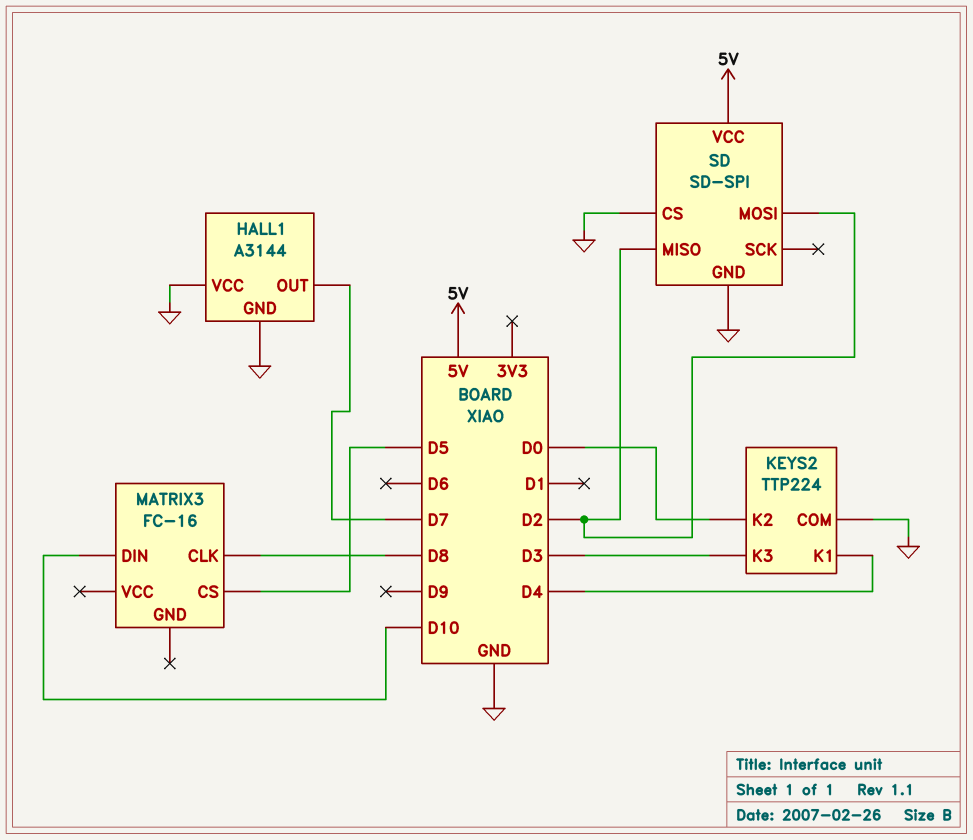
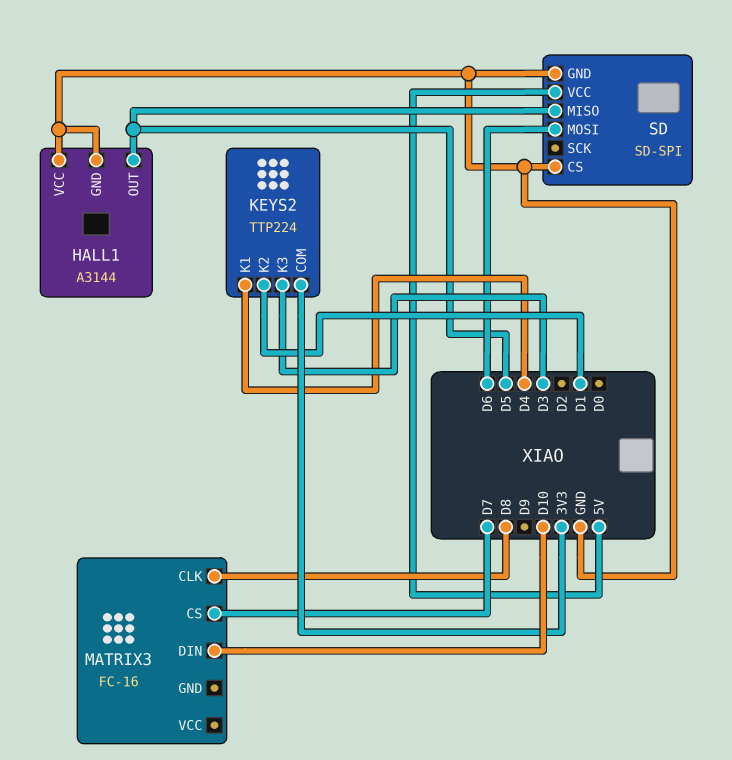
HALL1 pin OUT: D7 -> D5
KEYS2 pin COM: GND -> 3V3
KEYS2 pin K2: D0 -> D1
MATRIX3 pin CS: D5 -> D7
SD pin MISO: D2 -> D5
SD pin MOSI: D2 -> D6

